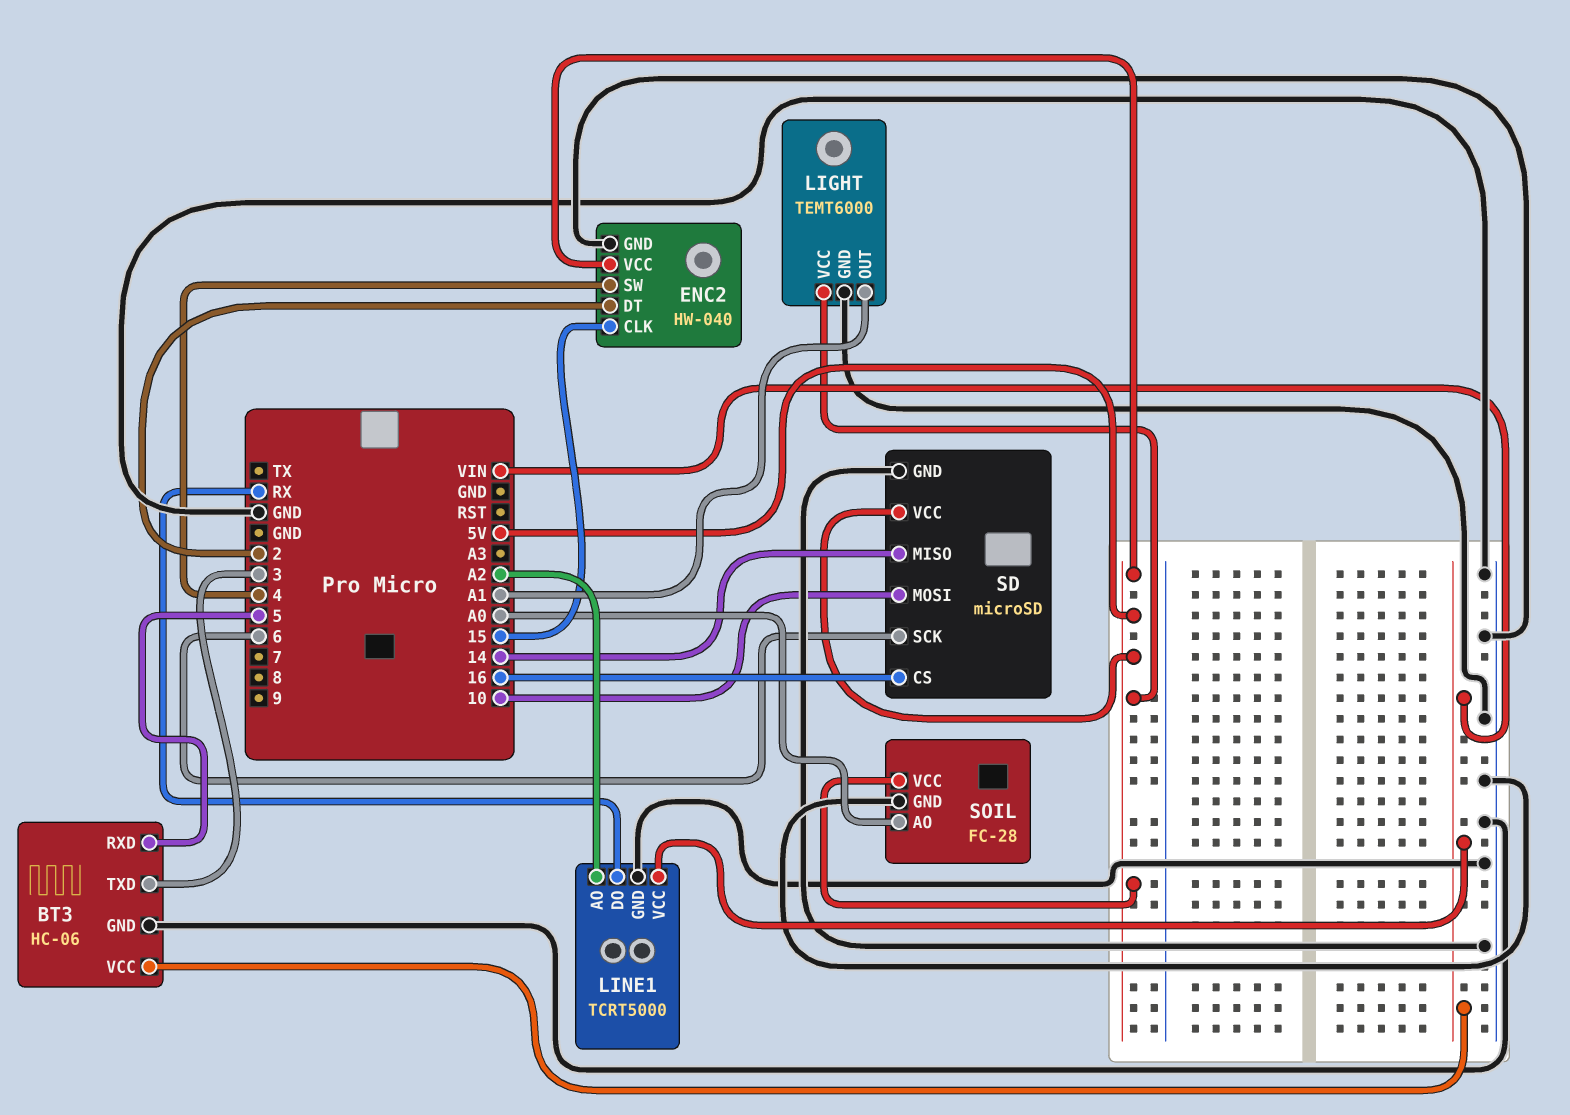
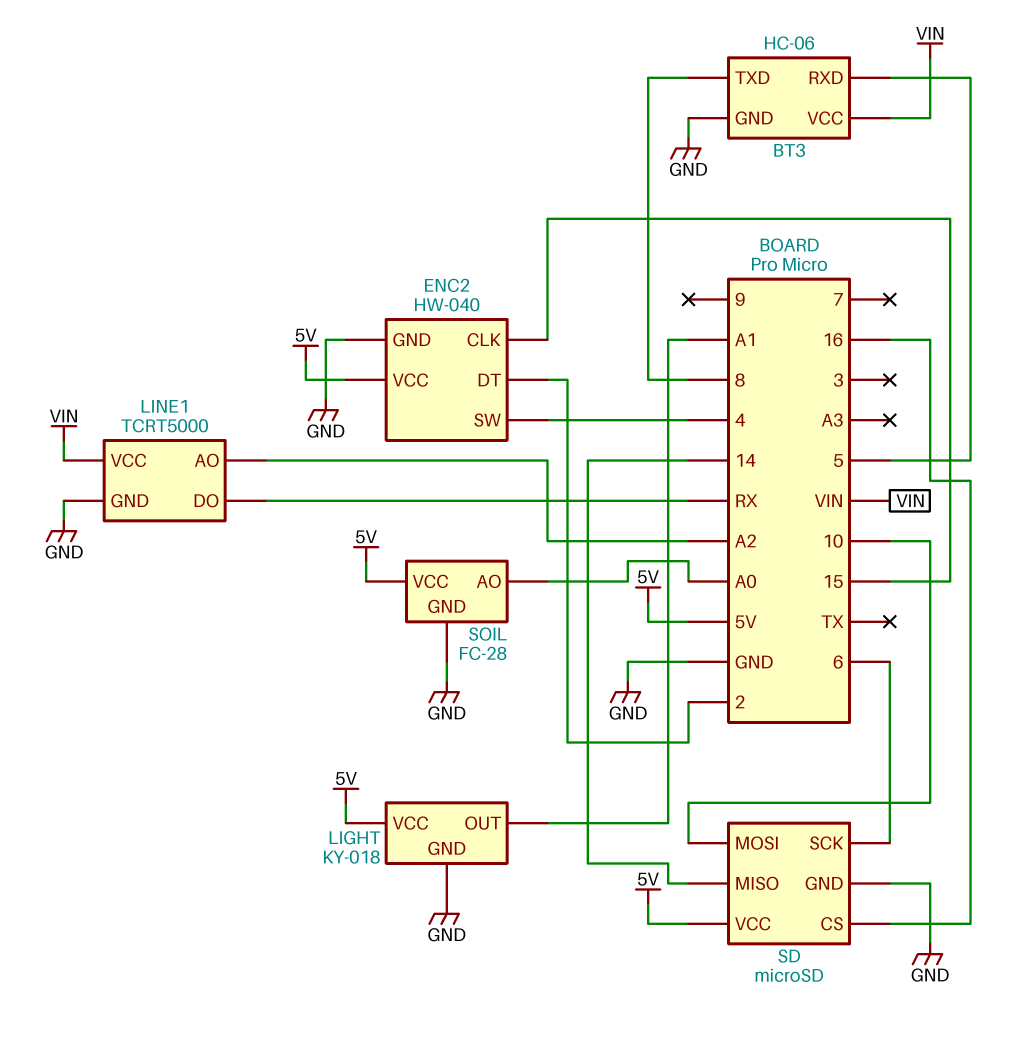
BT3 pin TXD: 3 -> 8
LIGHT: TEMT6000 -> KY-018

